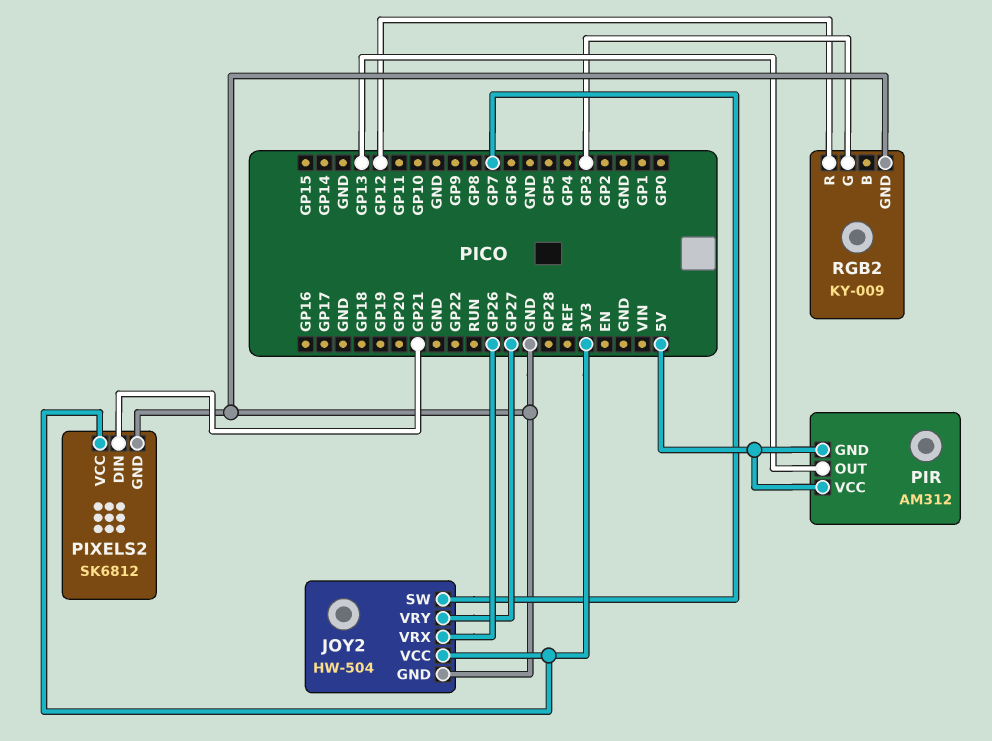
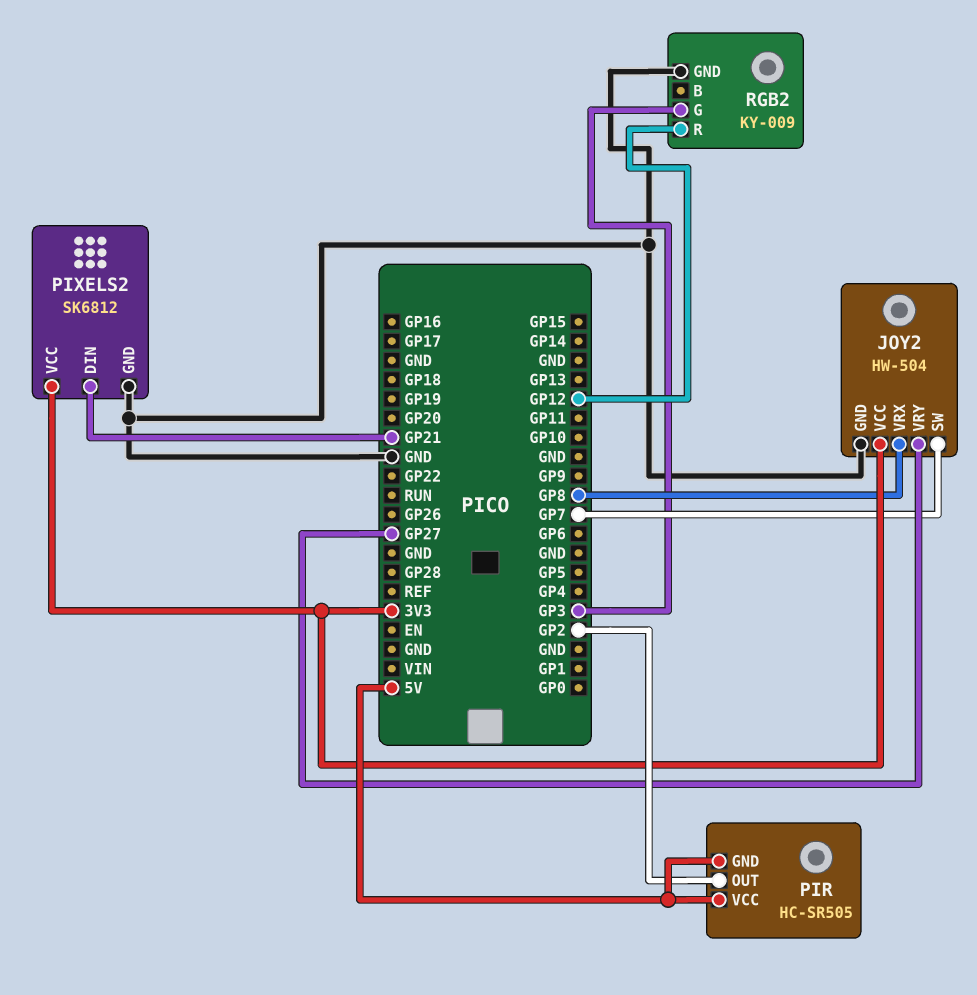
JOY2 pin VRX: GP26 -> GP8
PIR: AM312 -> HC-SR505
PIR pin OUT: GP13 -> GP2

